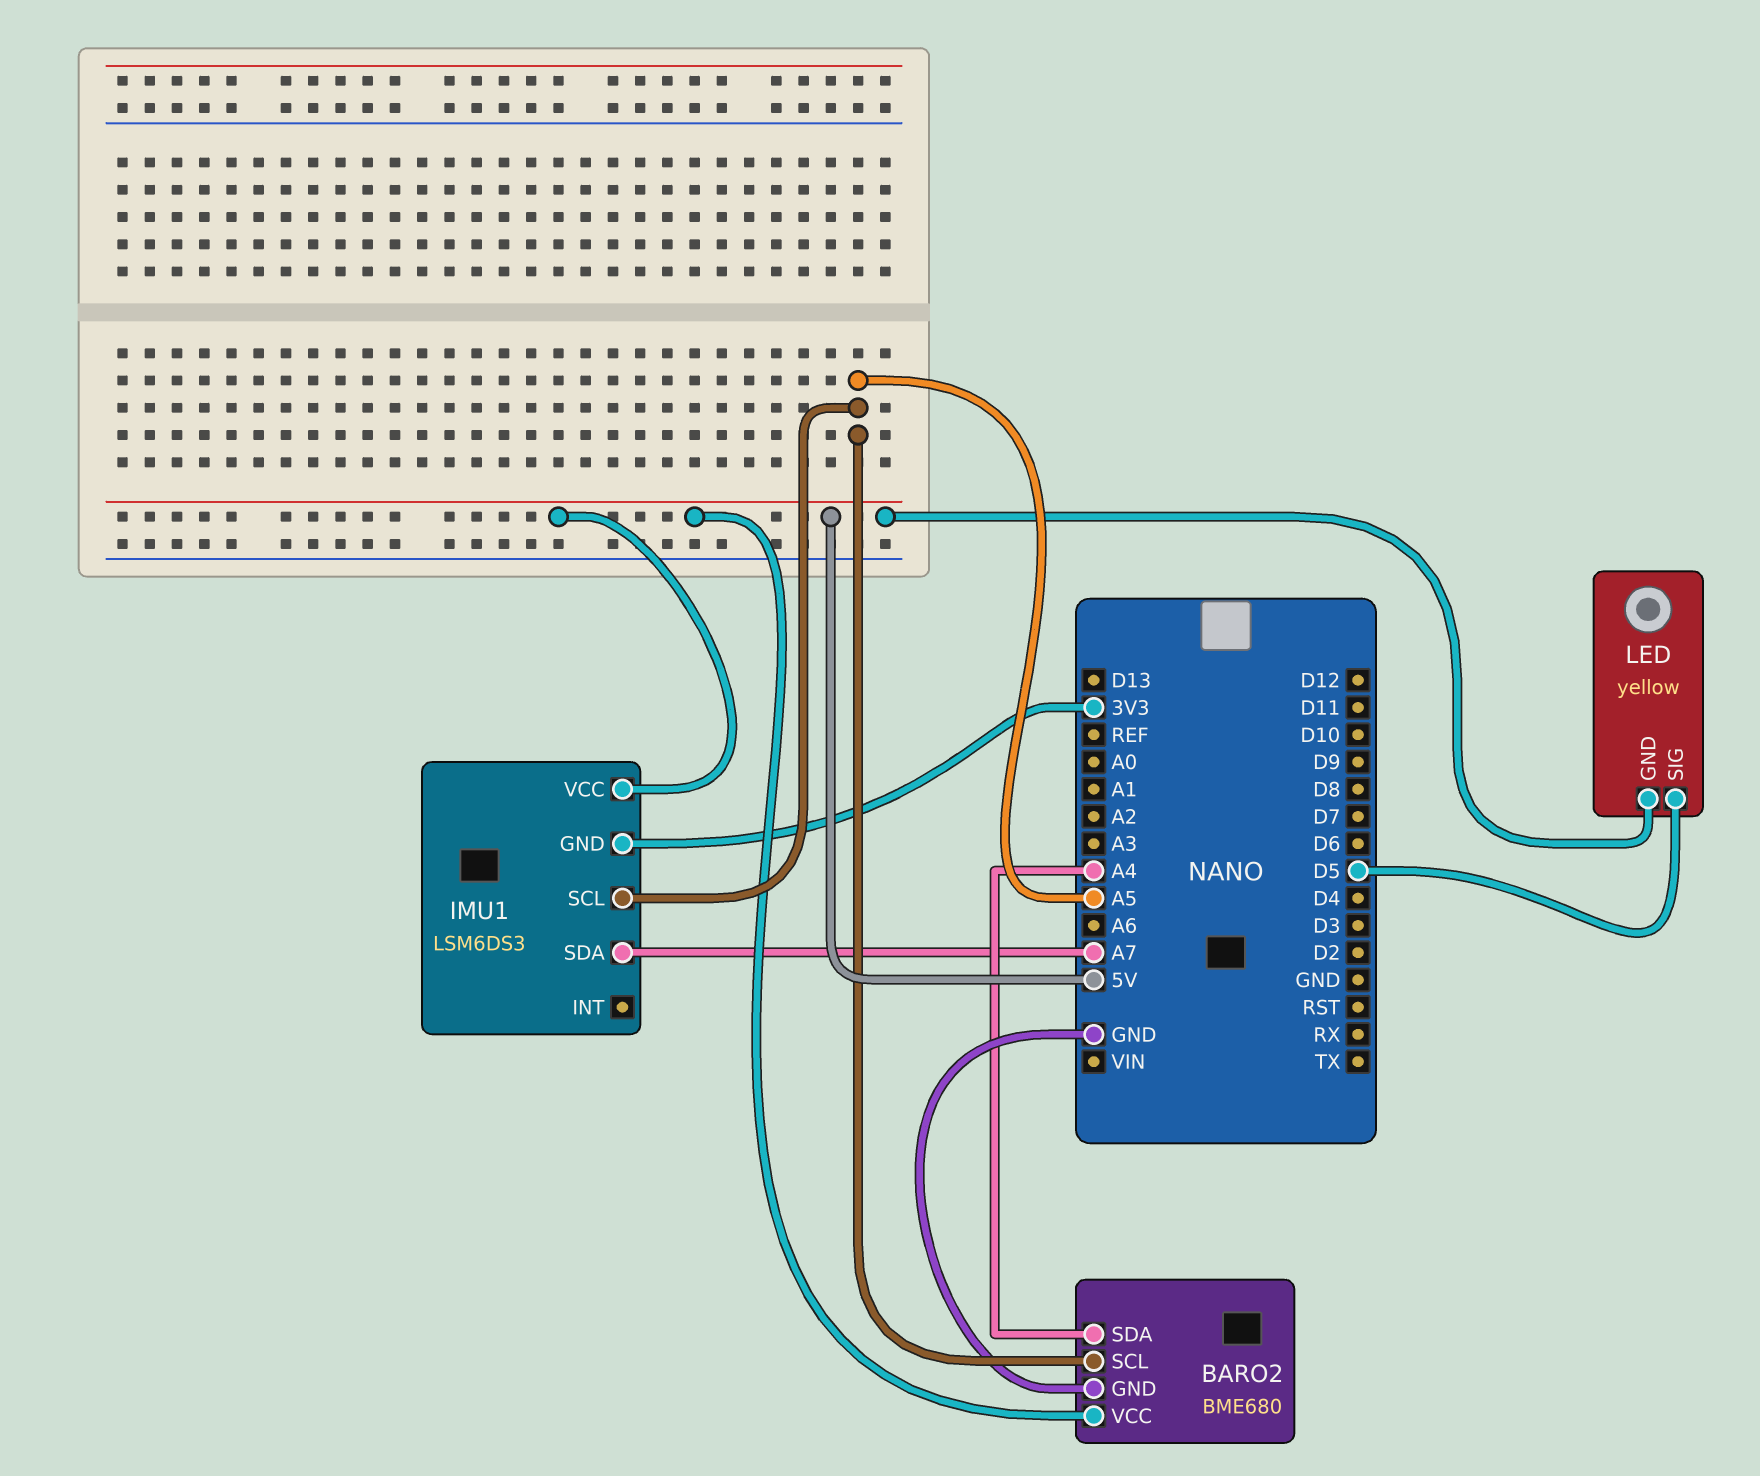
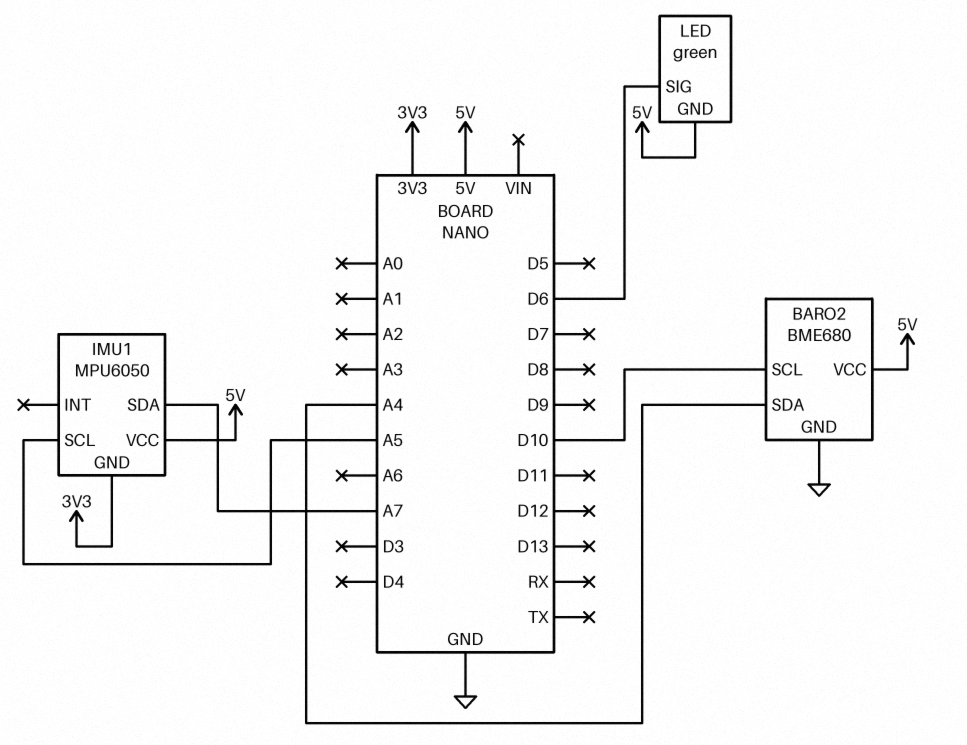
BARO2 pin SCL: A5 -> D10
IMU1: LSM6DS3 -> MPU6050
LED: yellow -> green
LED pin SIG: D5 -> D6

